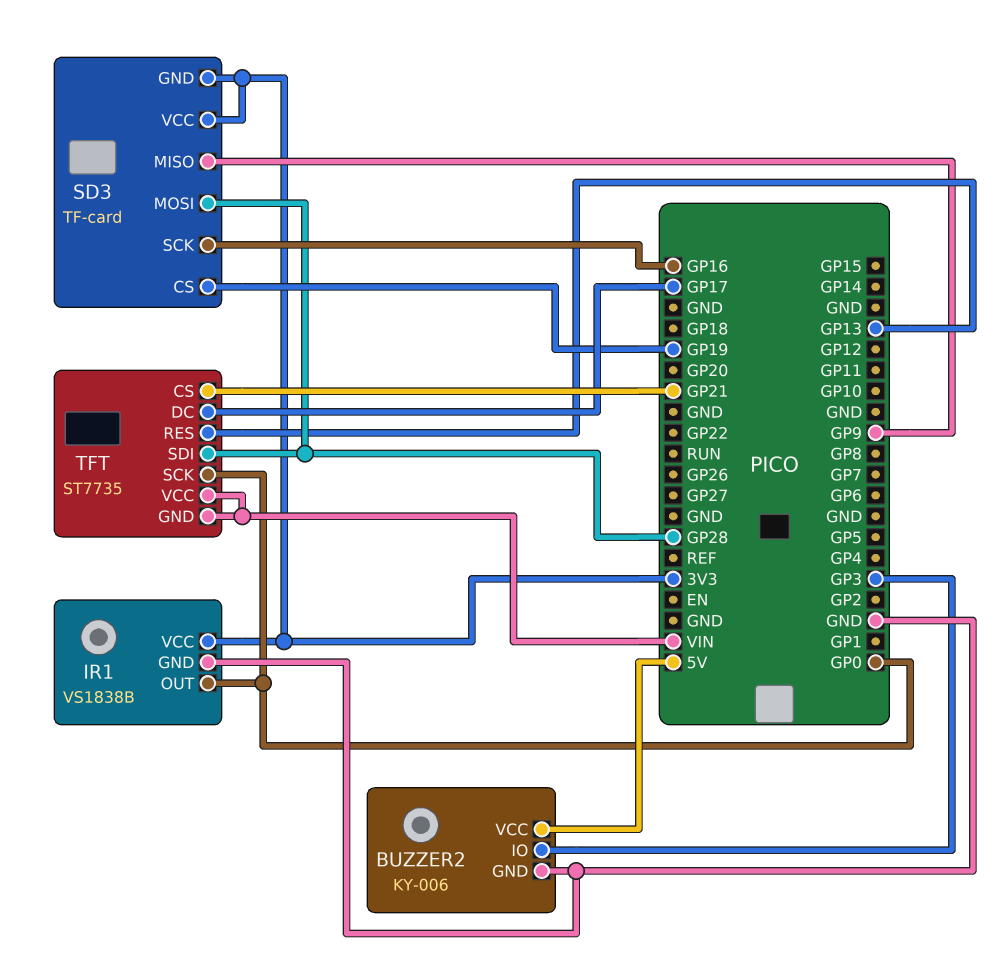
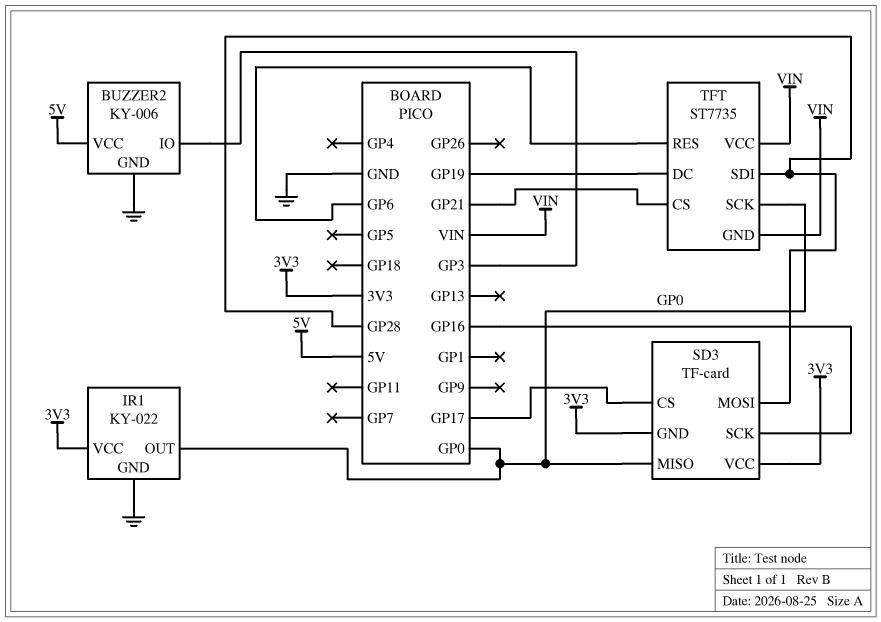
IR1: VS1838B -> KY-022
SD3 pin CS: GP19 -> GP17
SD3 pin MISO: GP9 -> GP0
TFT pin DC: GP17 -> GP19
TFT pin RES: GP13 -> GP6

